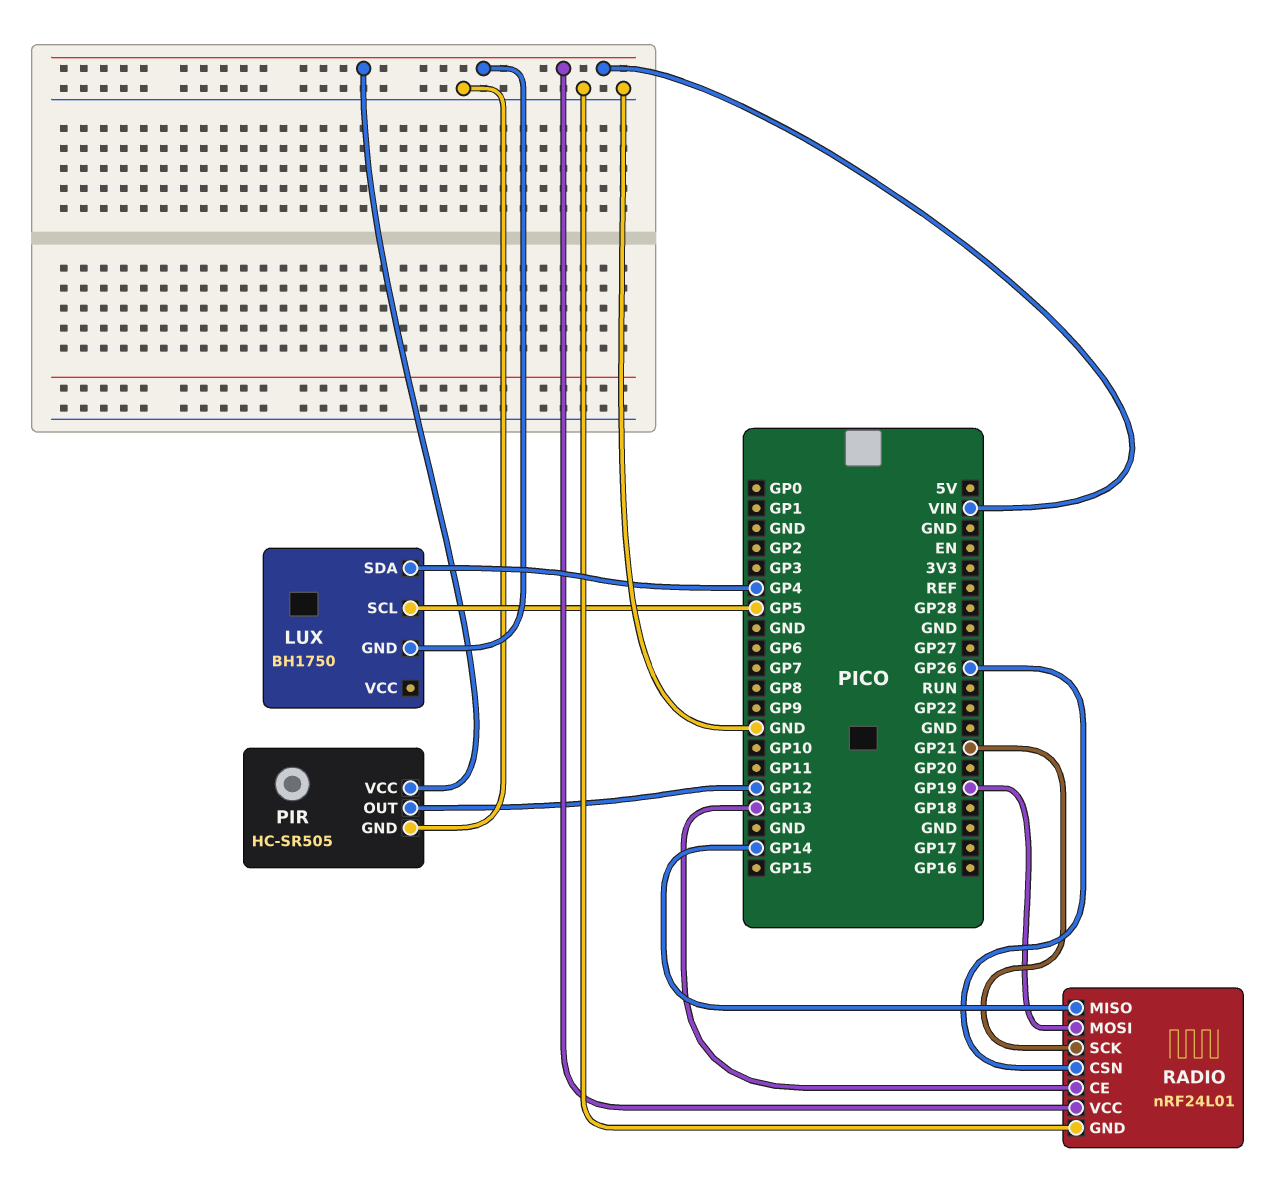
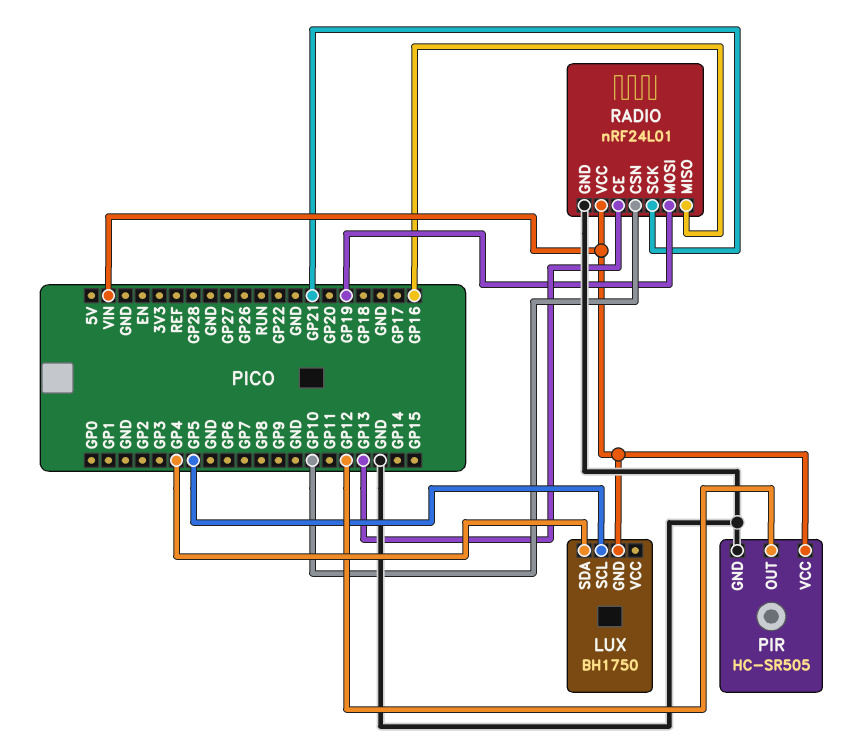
RADIO pin CSN: GP26 -> GP10
RADIO pin MISO: GP14 -> GP16

